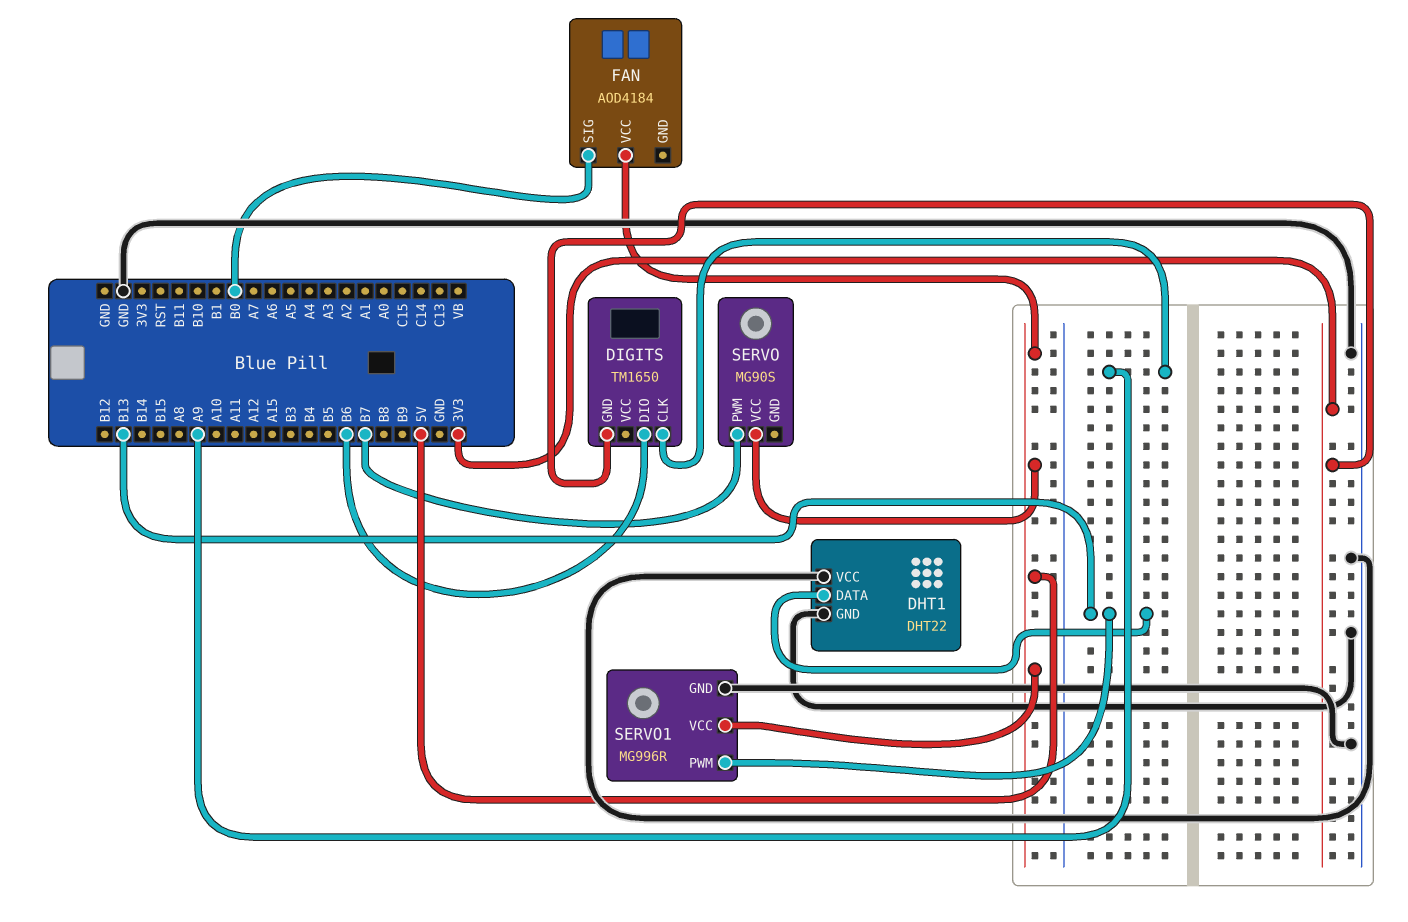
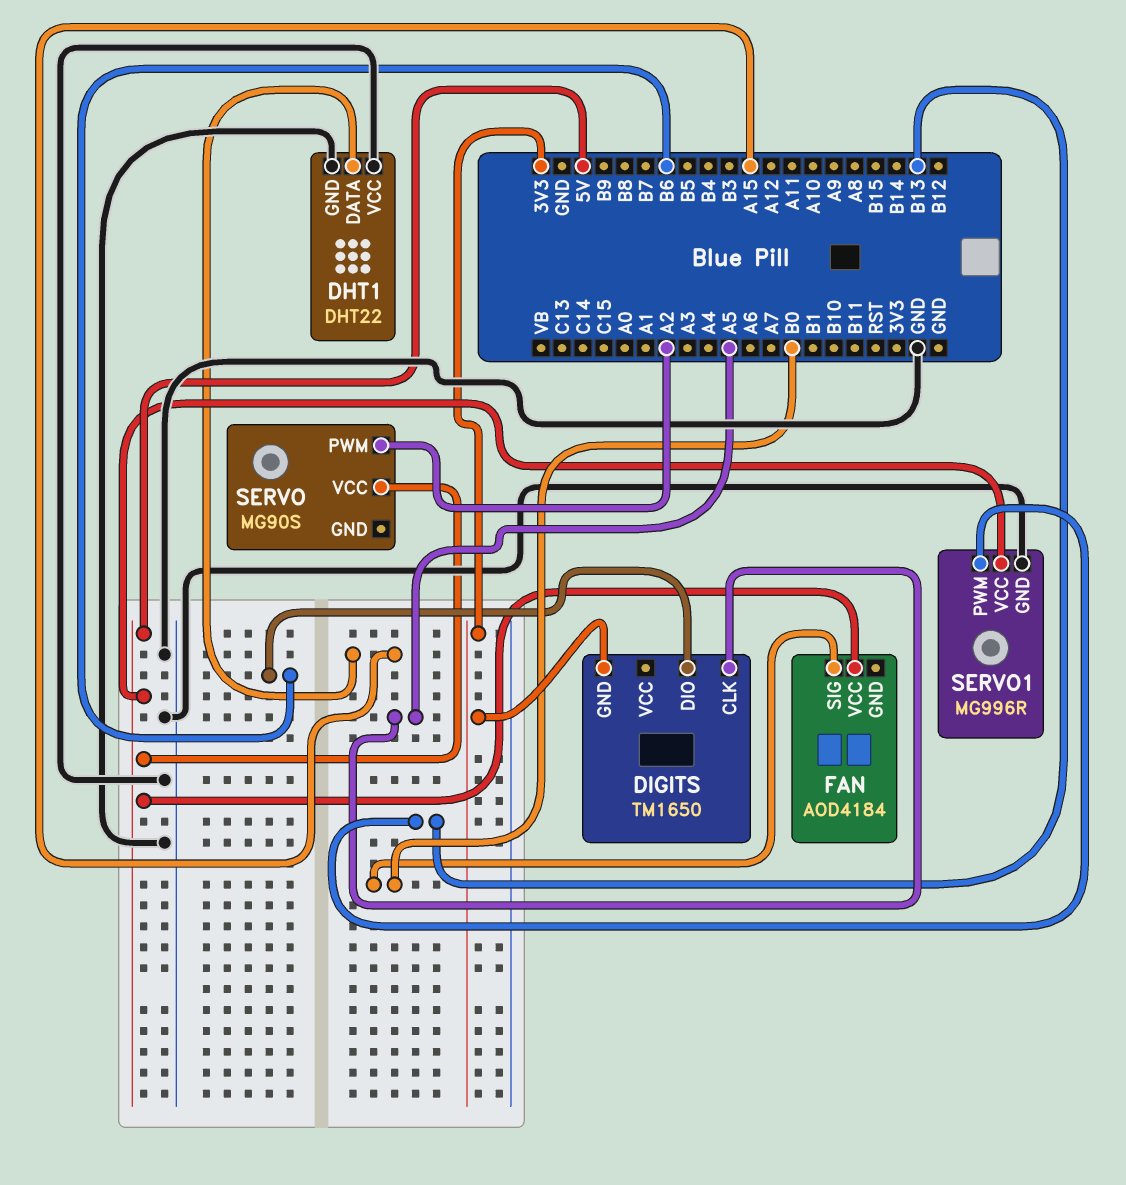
DHT1 pin DATA: B13 -> A15
DIGITS pin CLK: A9 -> A5
SERVO pin PWM: B7 -> A2

